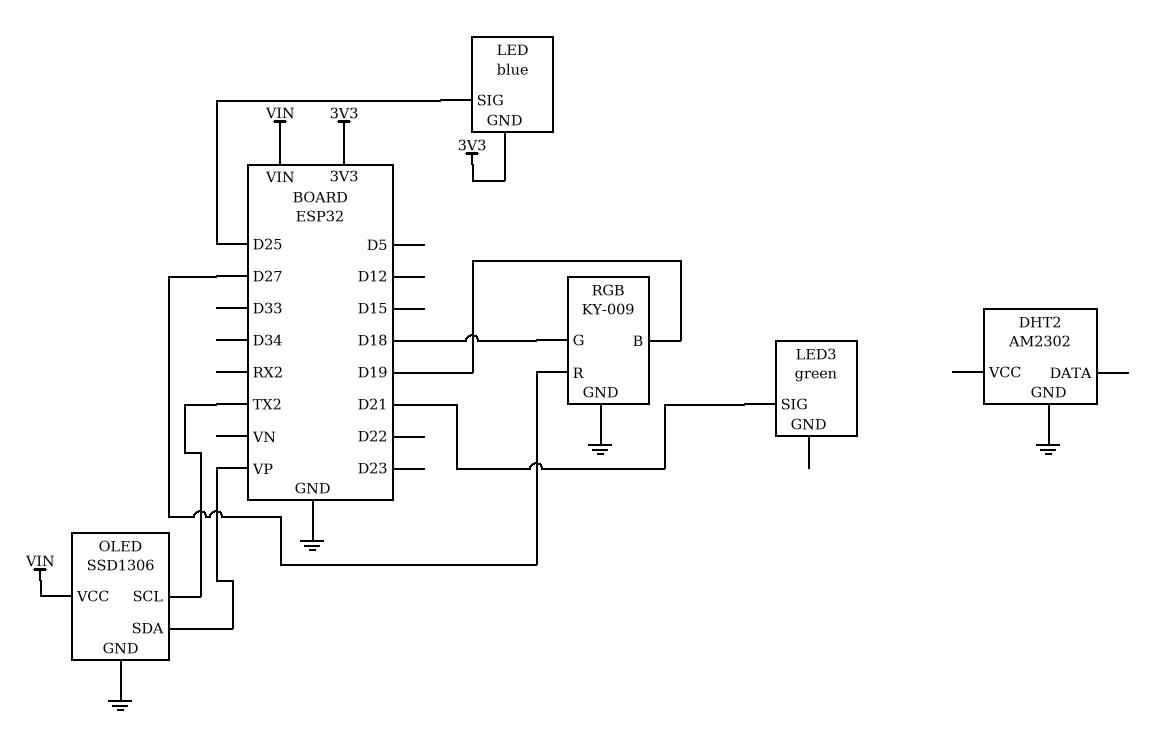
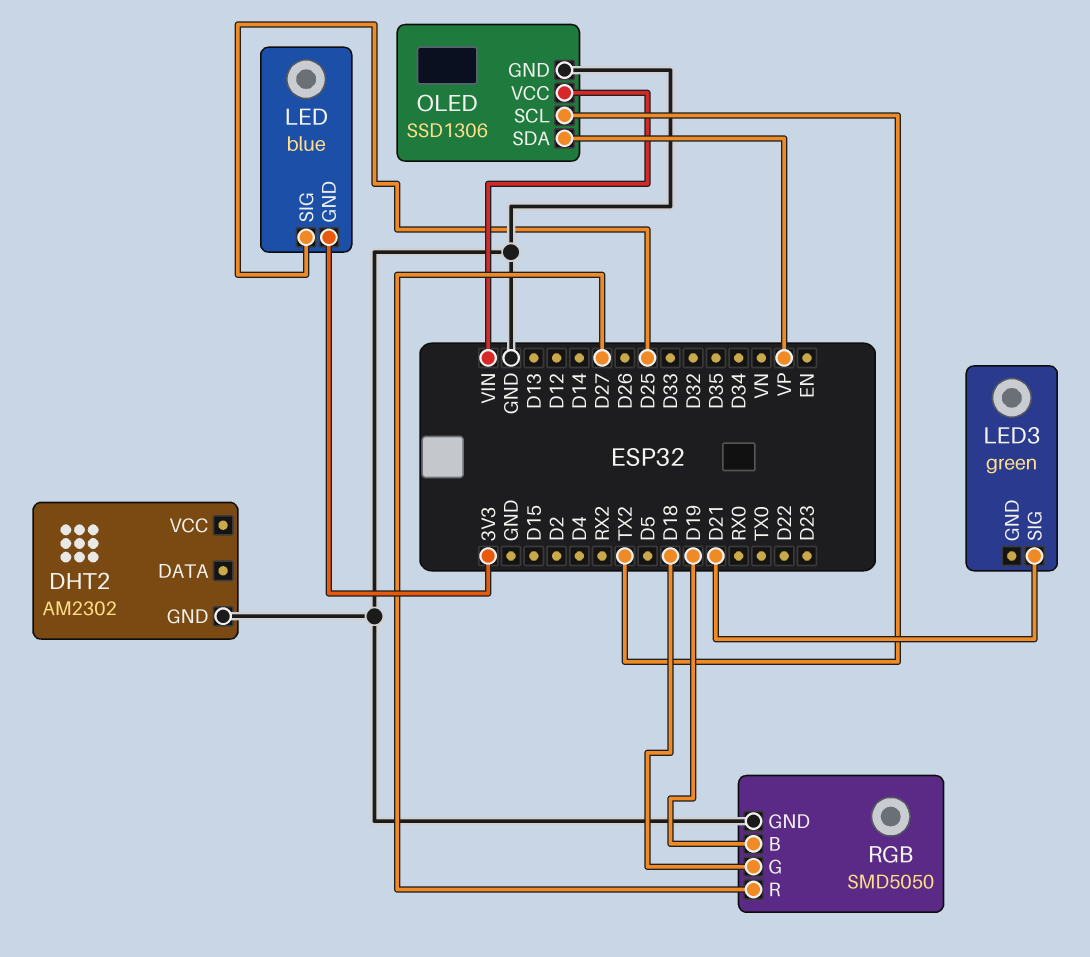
RGB: KY-009 -> SMD5050

